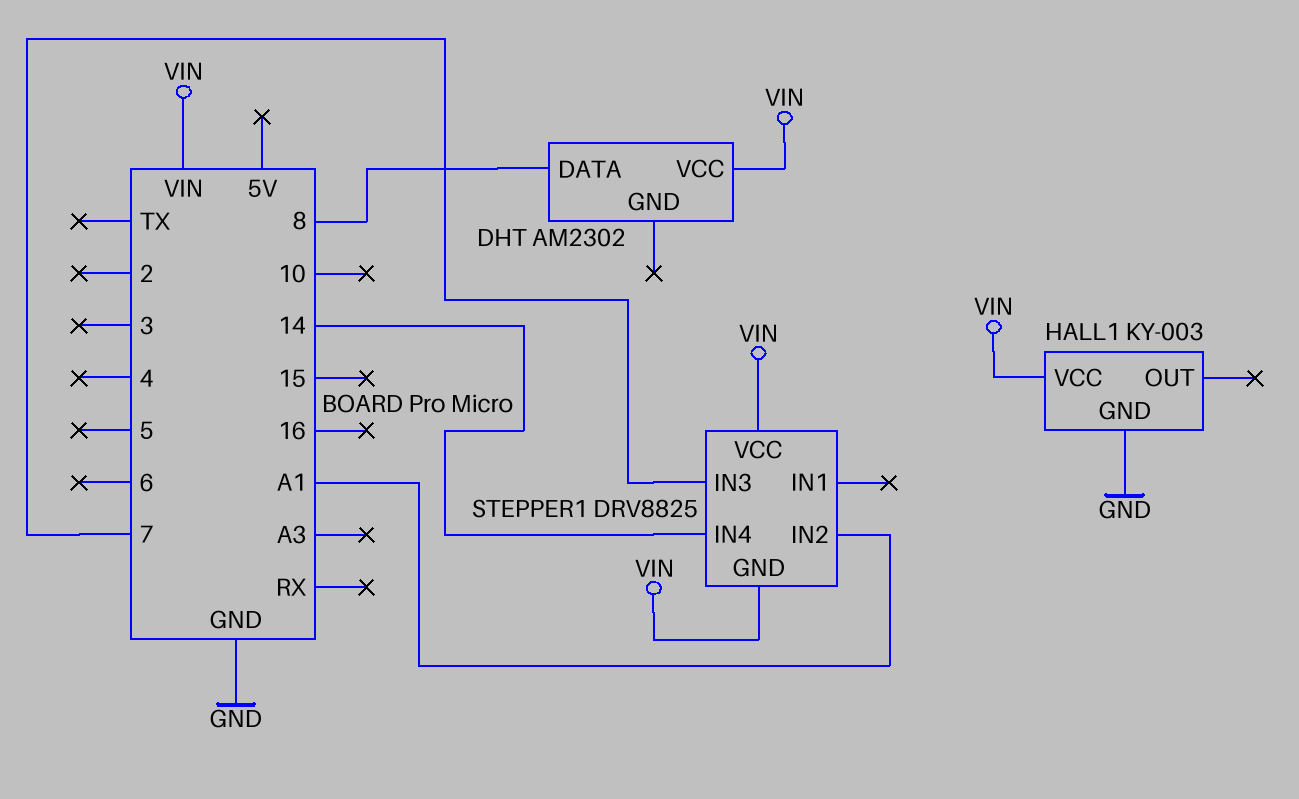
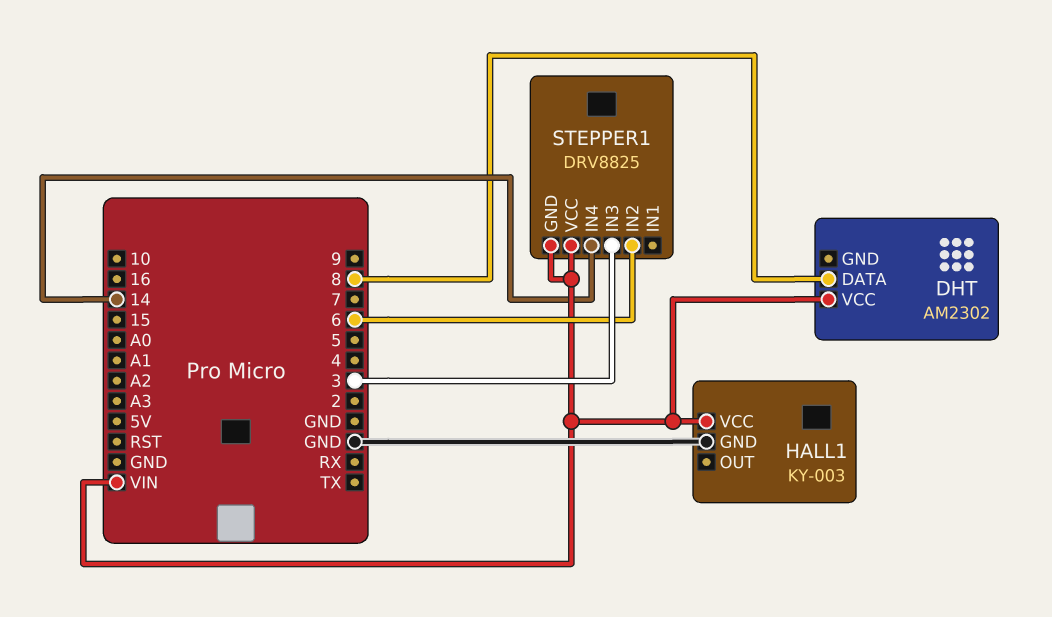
STEPPER1 pin IN2: A1 -> 6
STEPPER1 pin IN3: 7 -> 3

